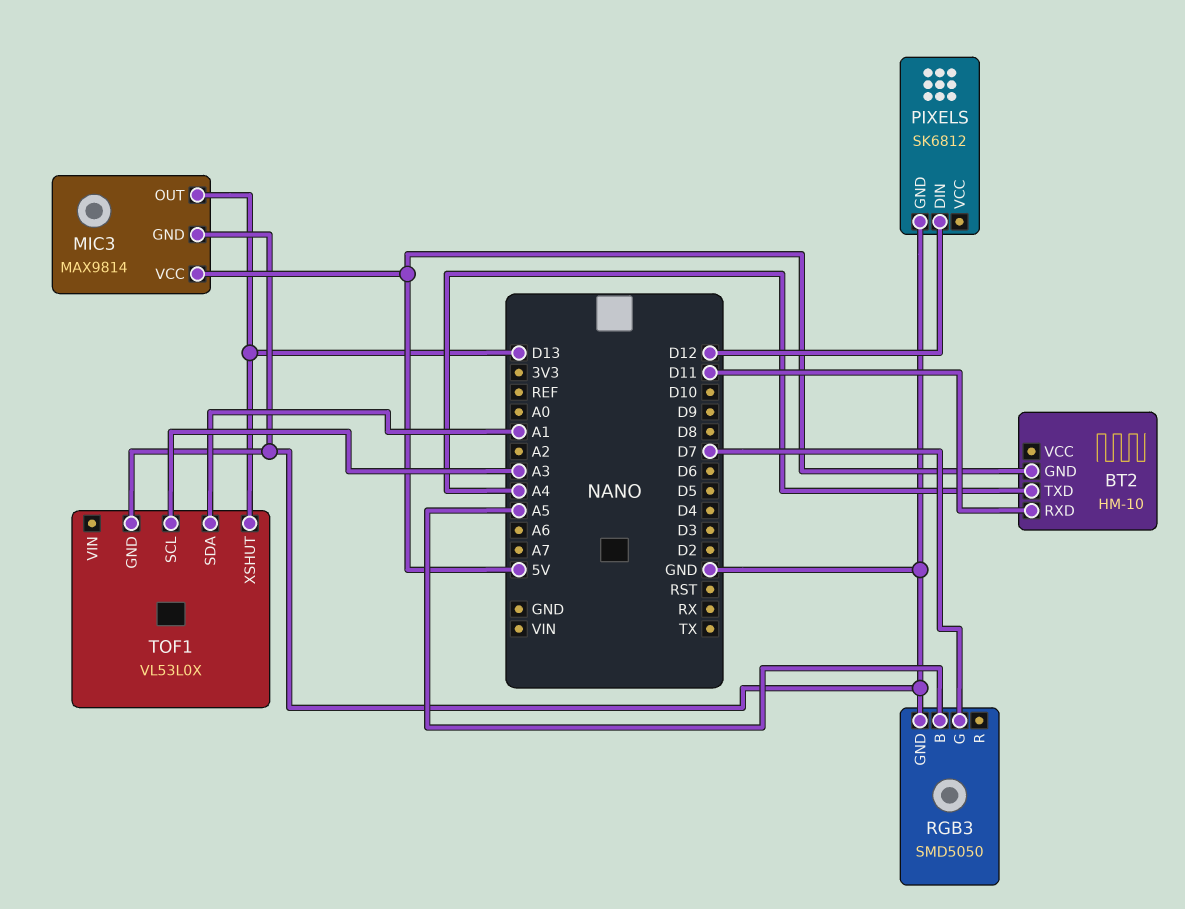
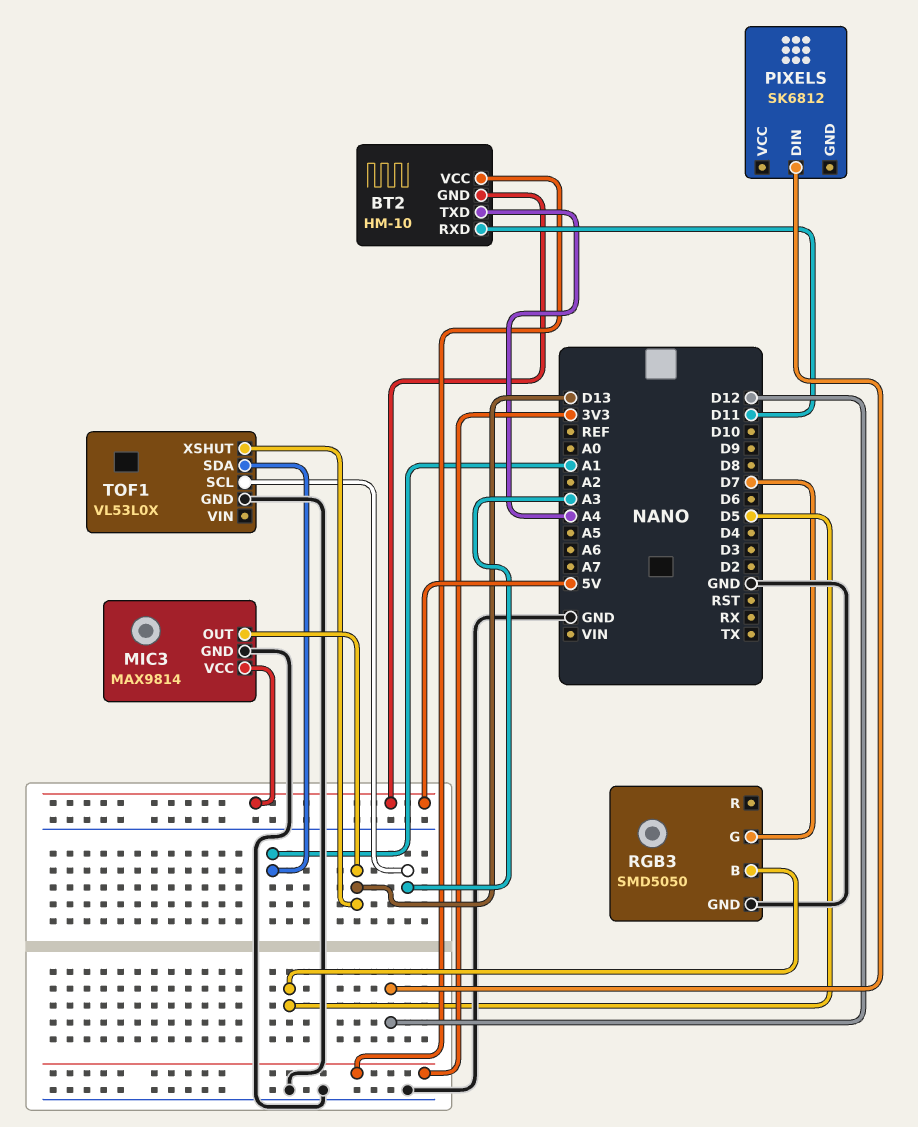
BT2 pin VCC: none -> 3V3
PIXELS pin GND: GND -> none
RGB3 pin B: A5 -> D5

